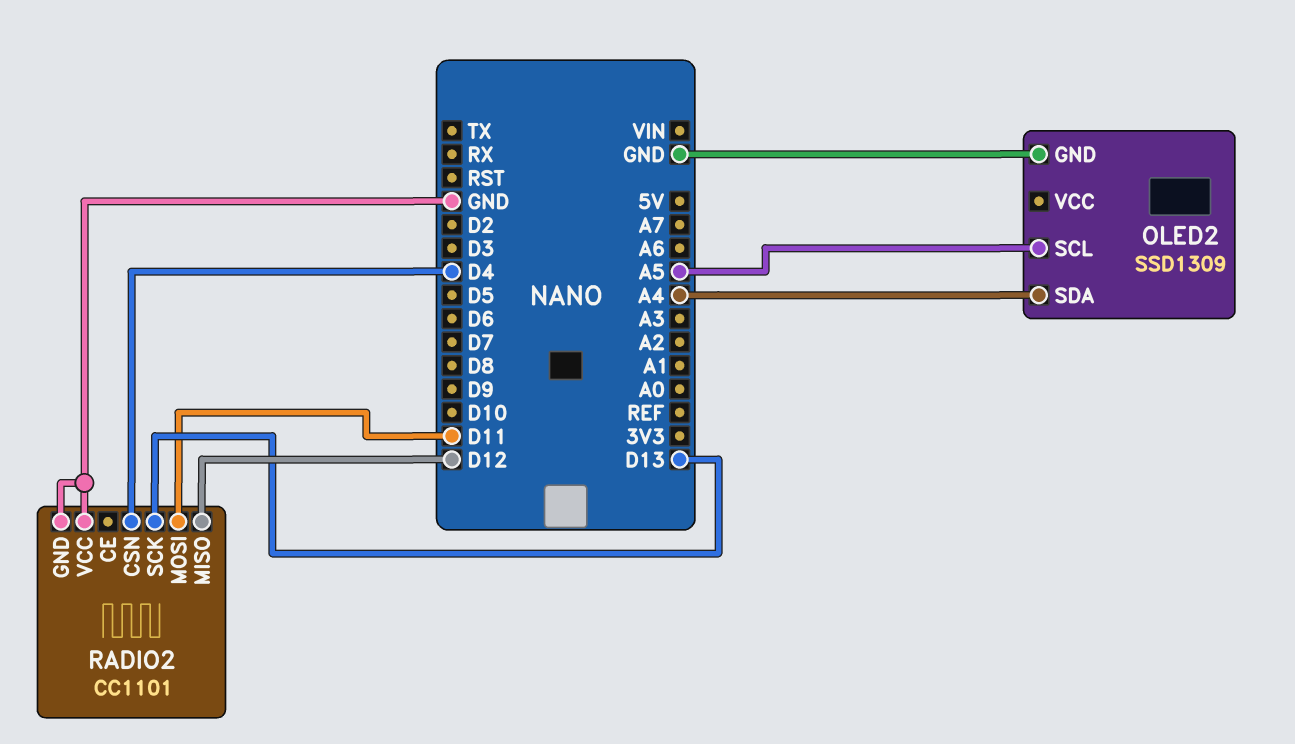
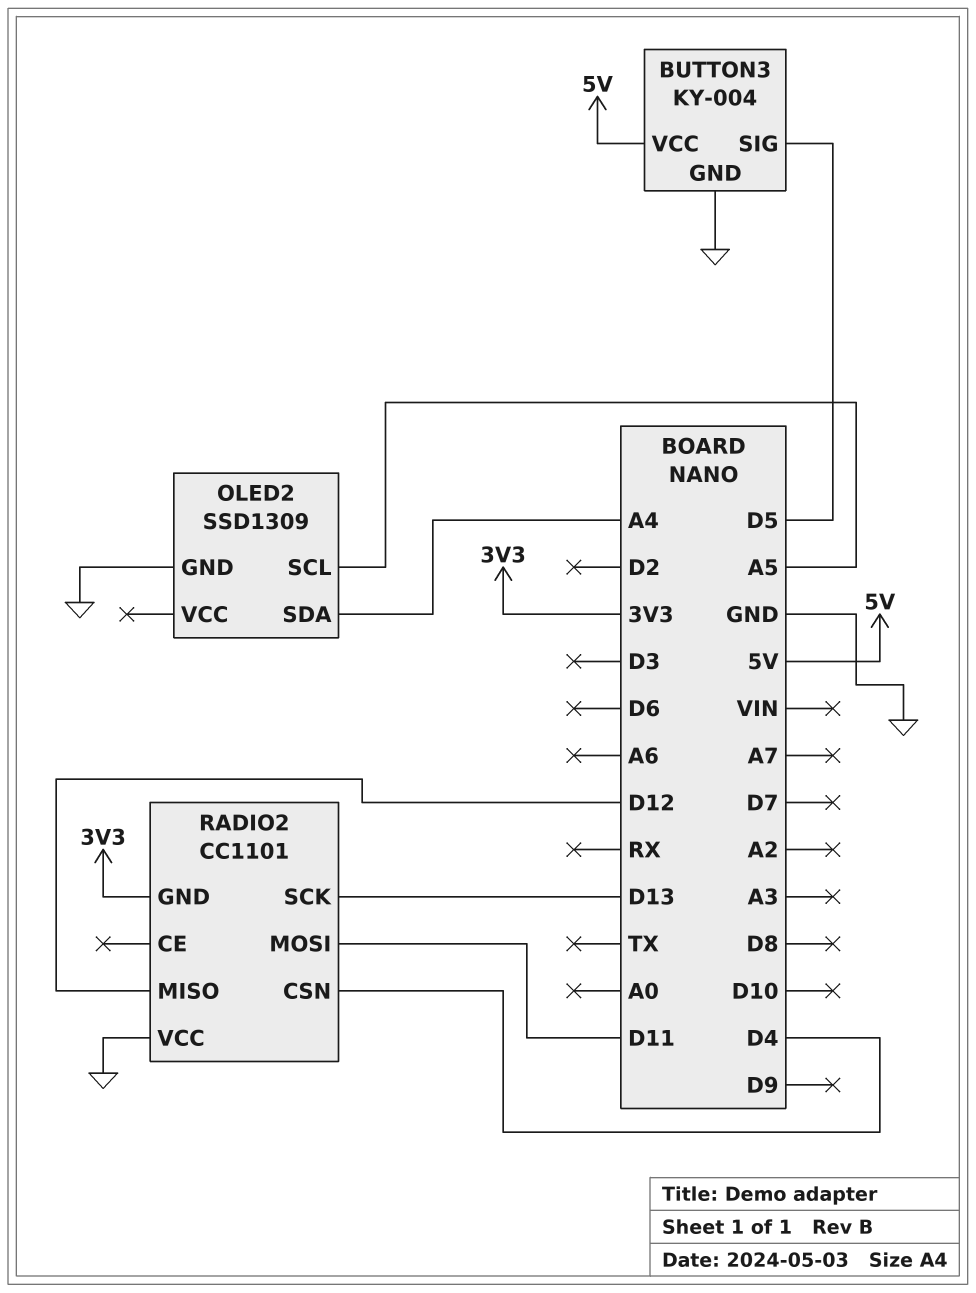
BUTTON3: none -> KY-004
BUTTON3 pin GND: none -> GND
BUTTON3 pin SIG: none -> D5
BUTTON3 pin VCC: none -> 5V
RADIO2 pin GND: GND -> 3V3

